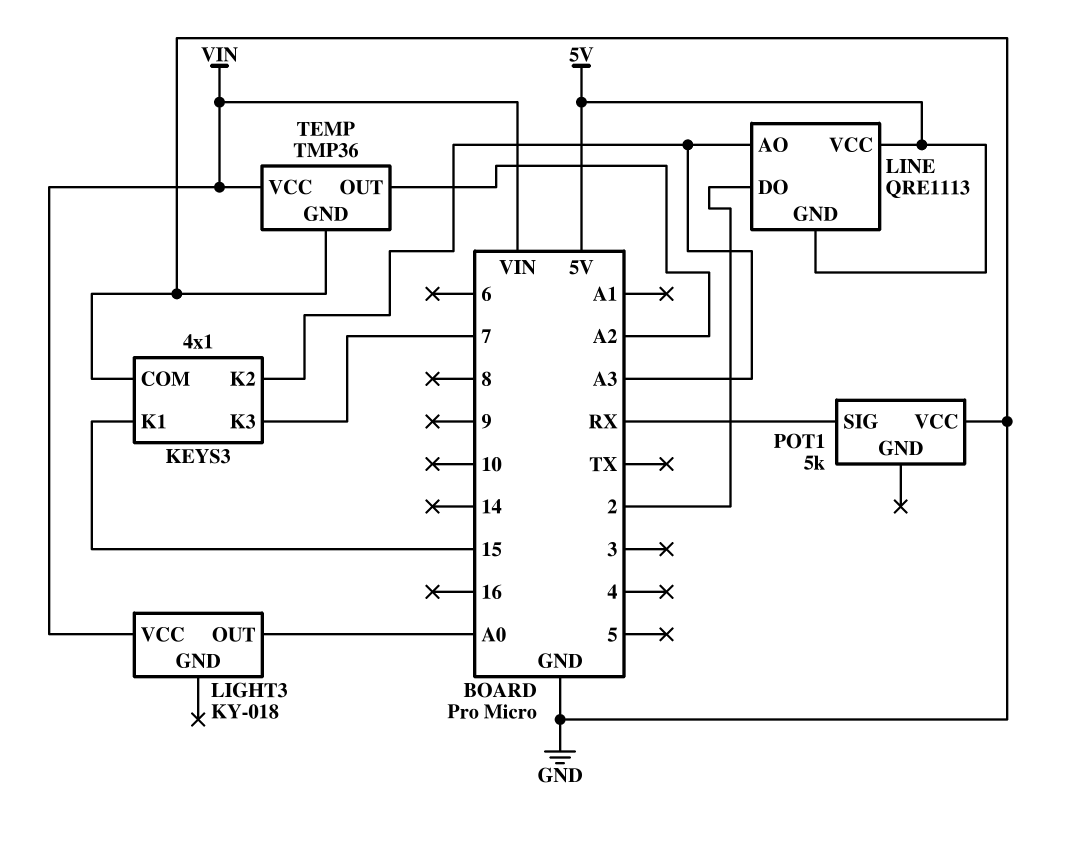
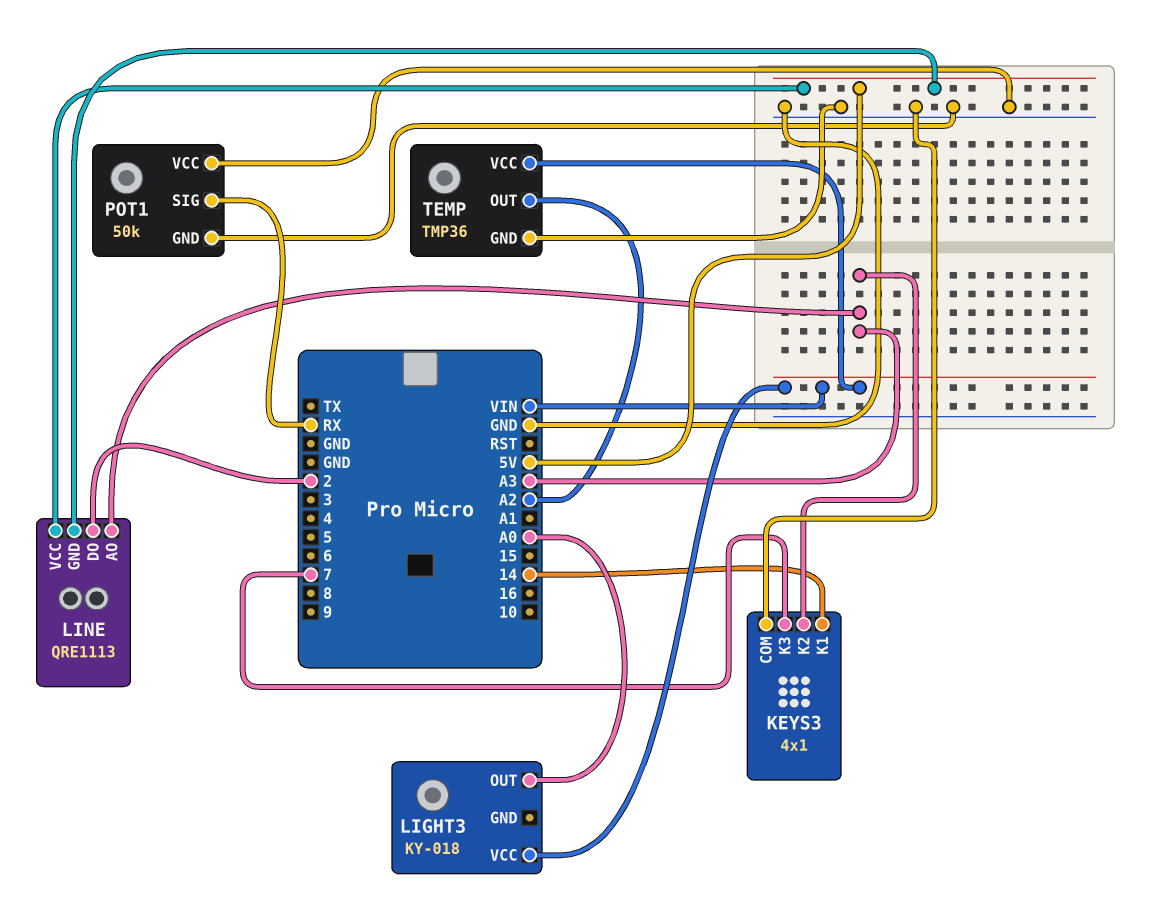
KEYS3 pin K1: 15 -> 14
POT1: 5k -> 50k
POT1 pin GND: none -> GND

